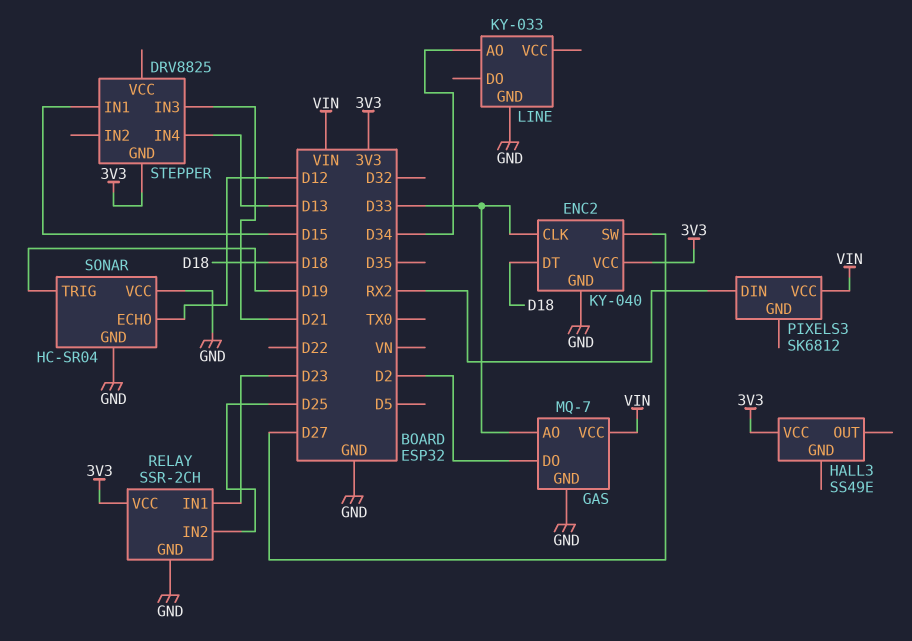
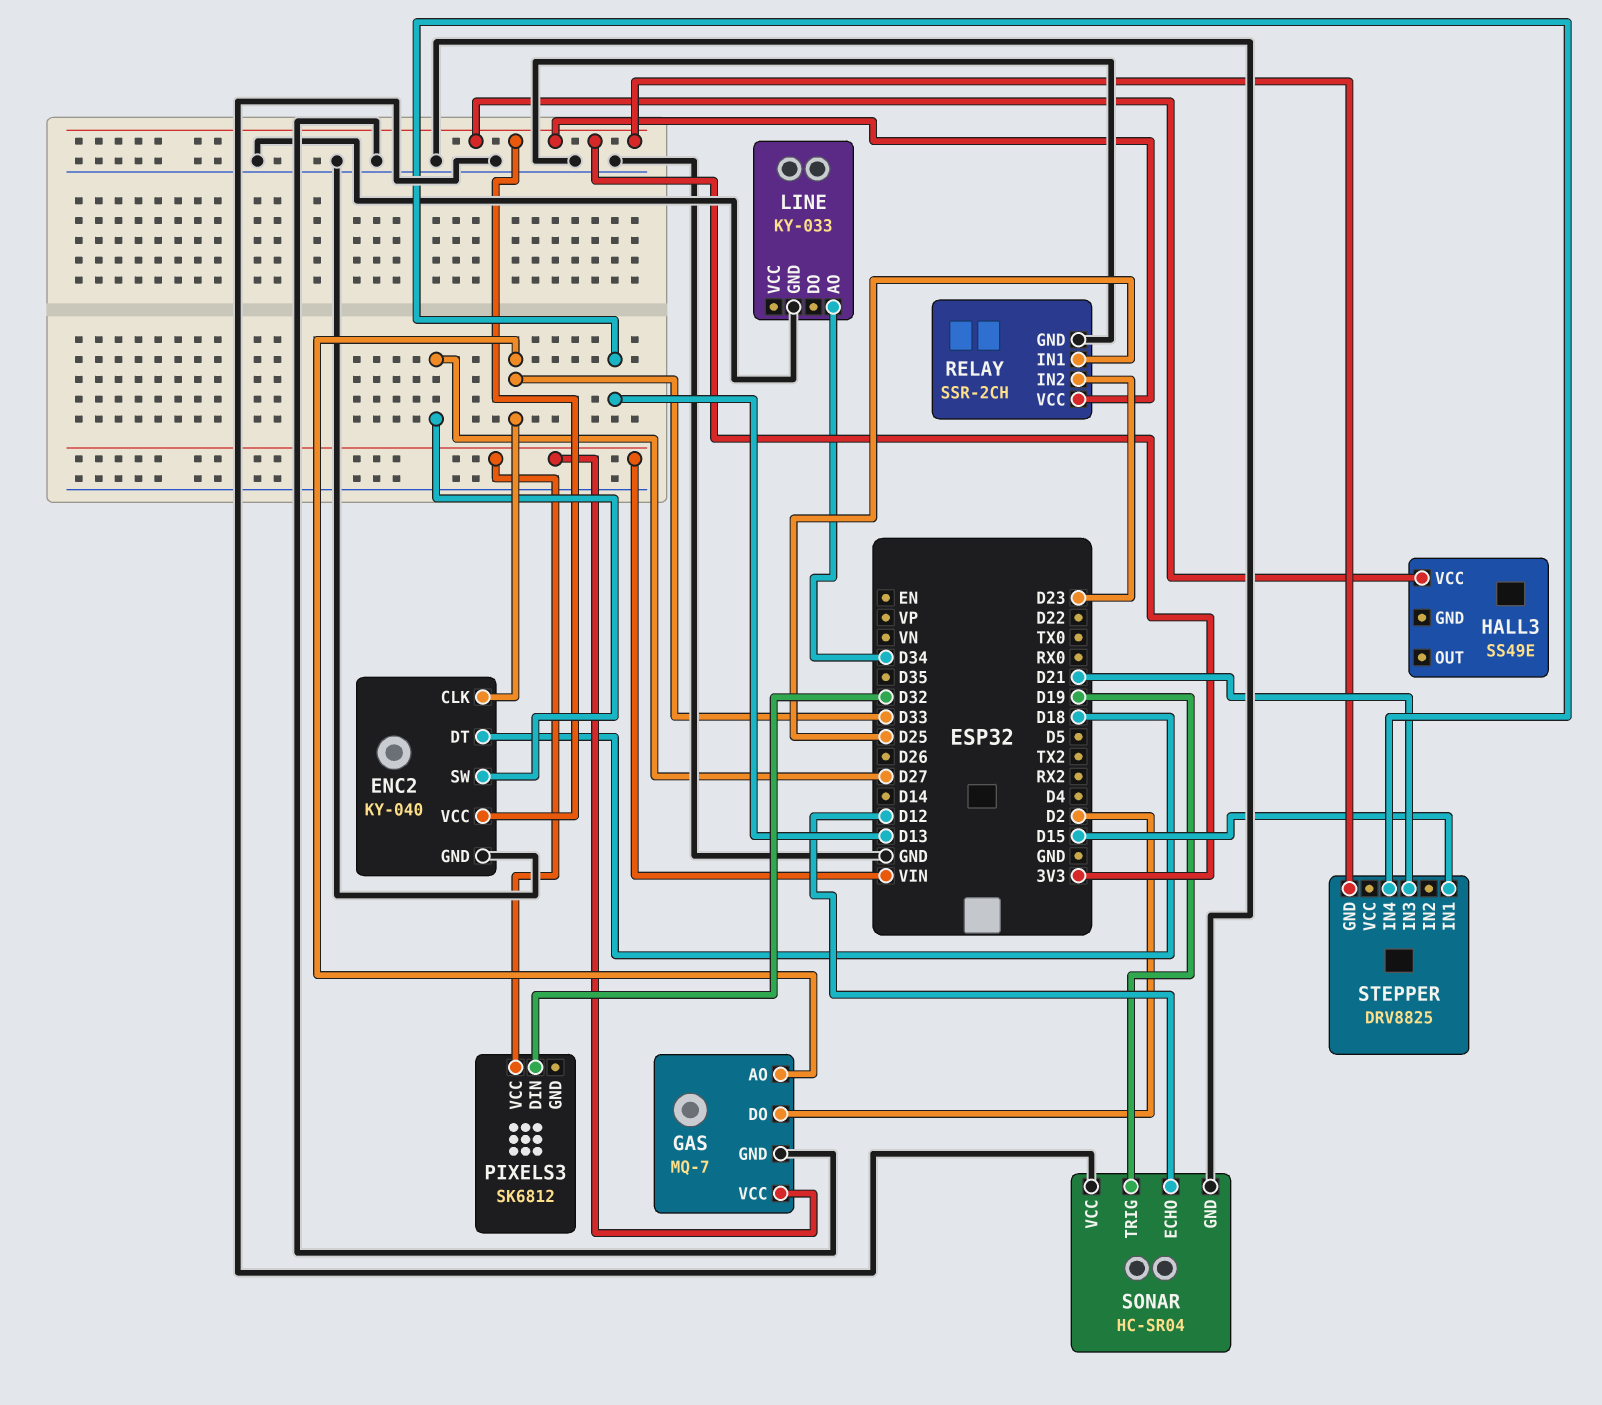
PIXELS3 pin DIN: RX2 -> D32
RELAY pin IN1: D23 -> D25
RELAY pin IN2: D25 -> D23

